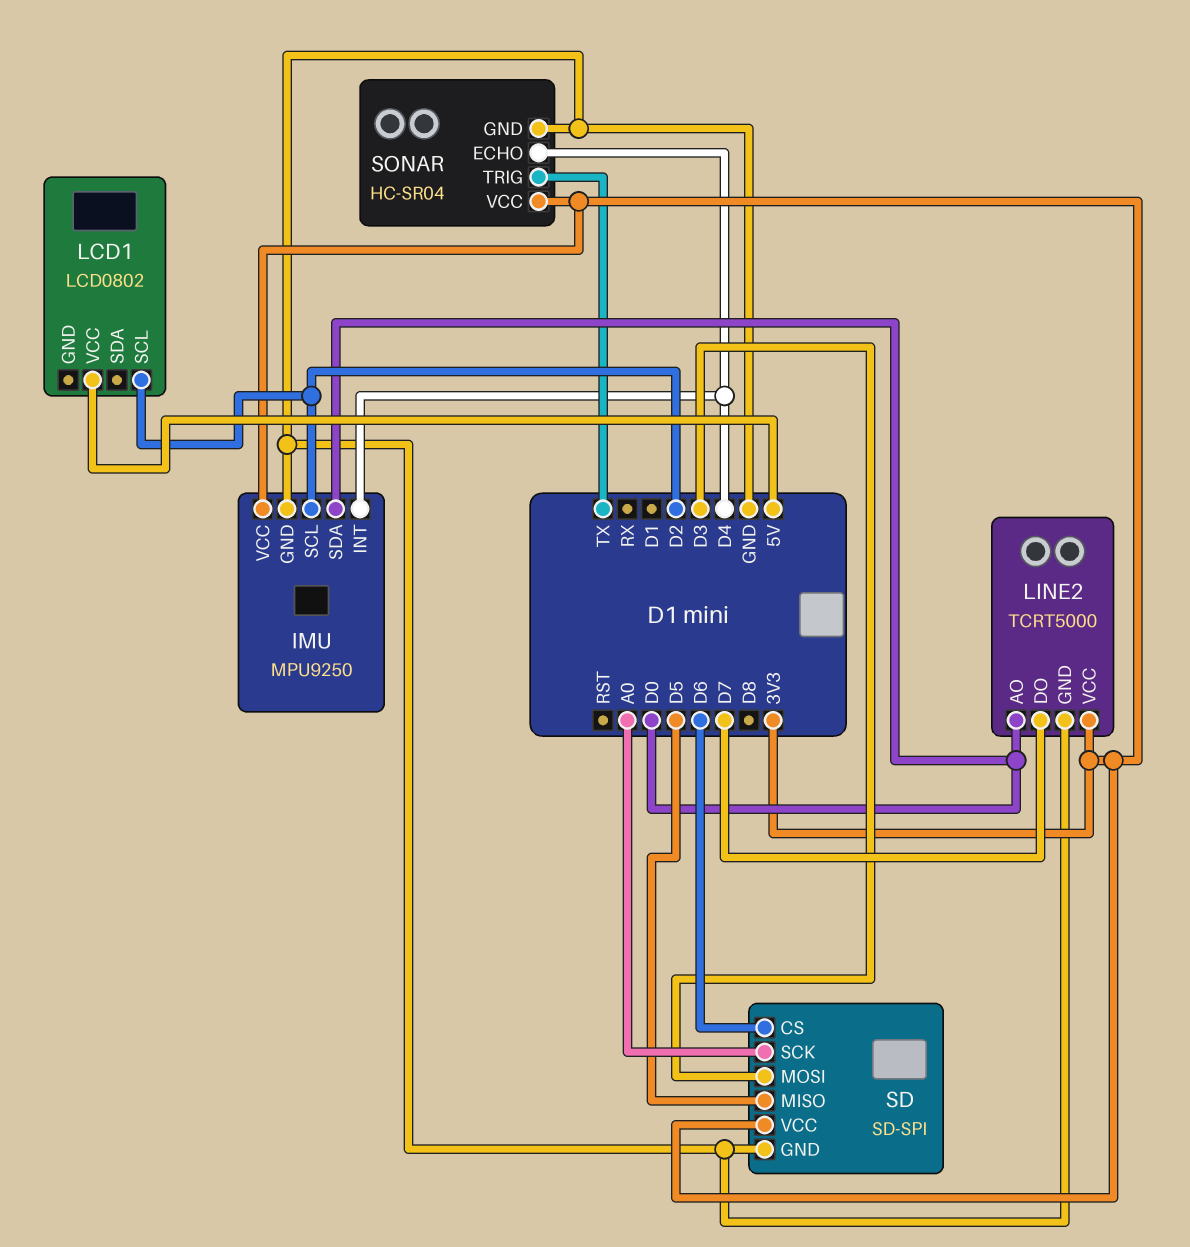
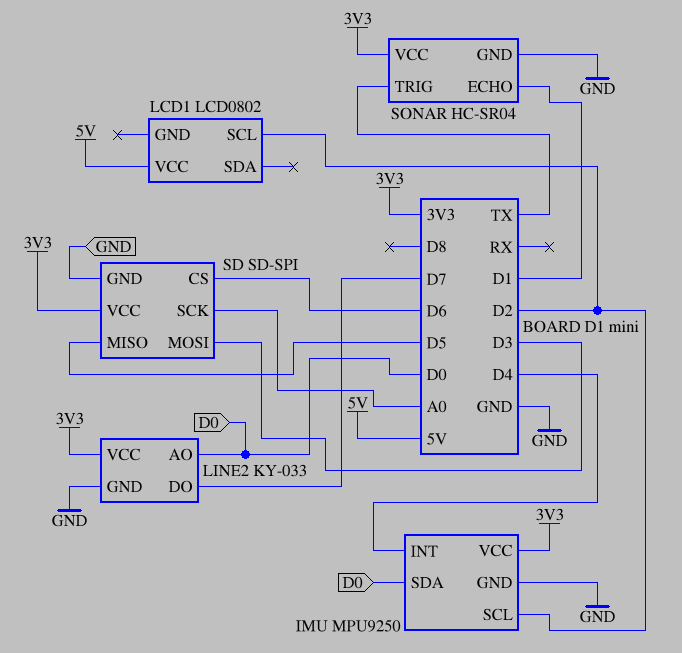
LINE2: TCRT5000 -> KY-033
SONAR pin ECHO: D4 -> D1

